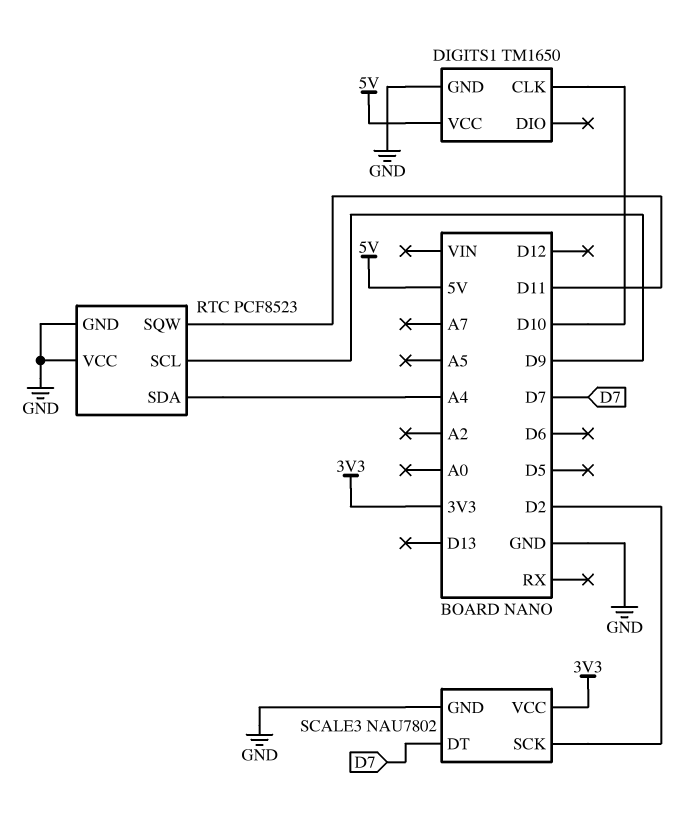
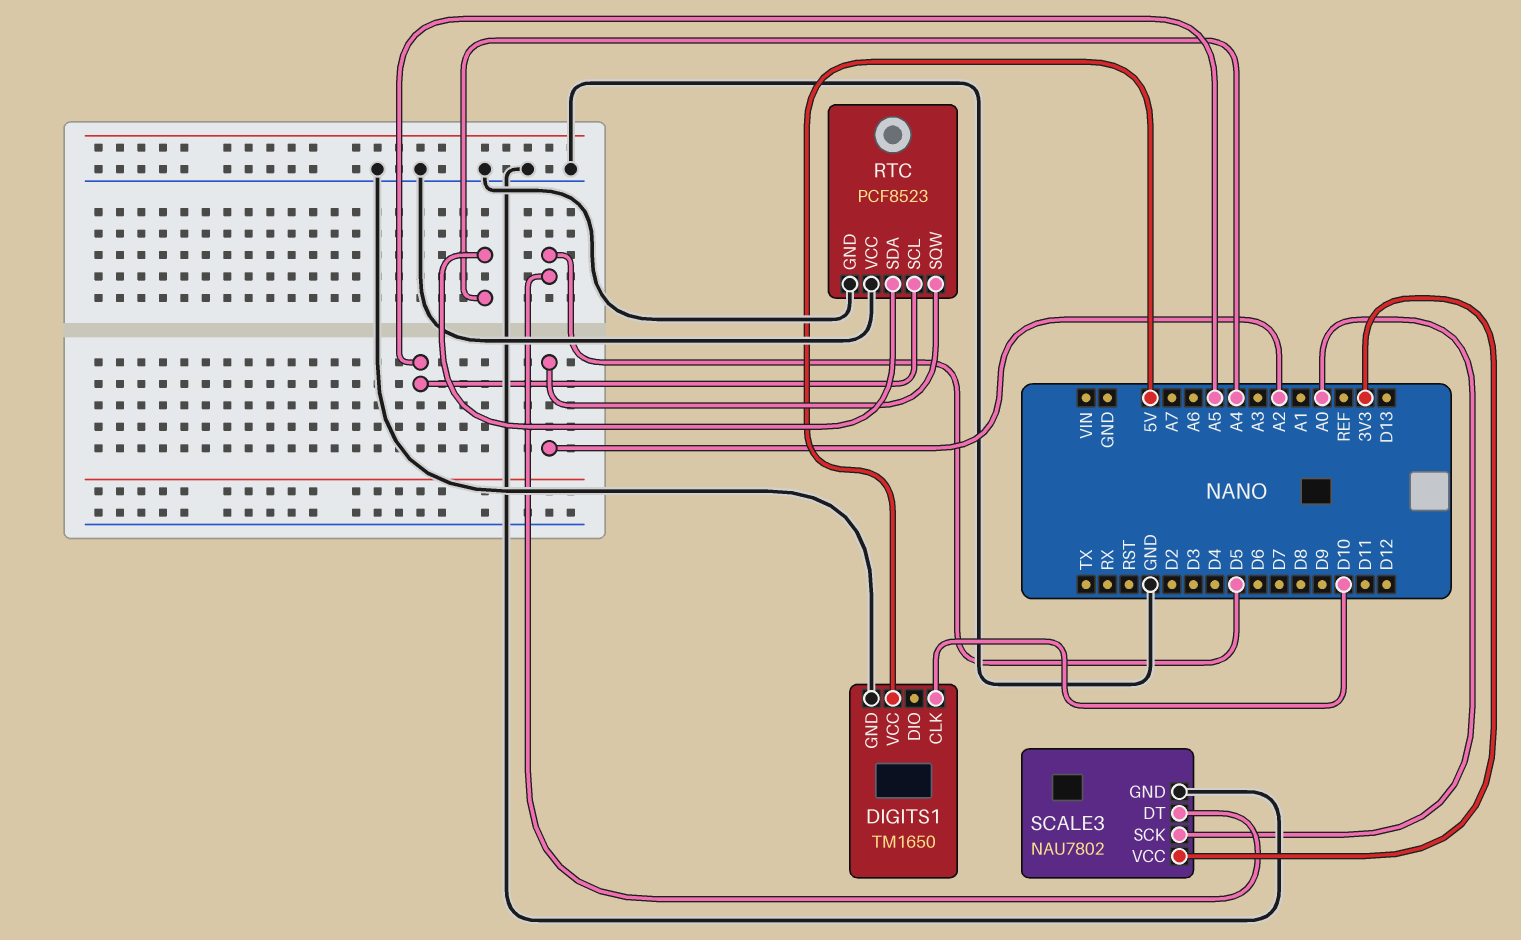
RTC pin SCL: D9 -> A5
RTC pin SQW: D11 -> A2
SCALE3 pin DT: D7 -> D5
SCALE3 pin SCK: D2 -> A0

